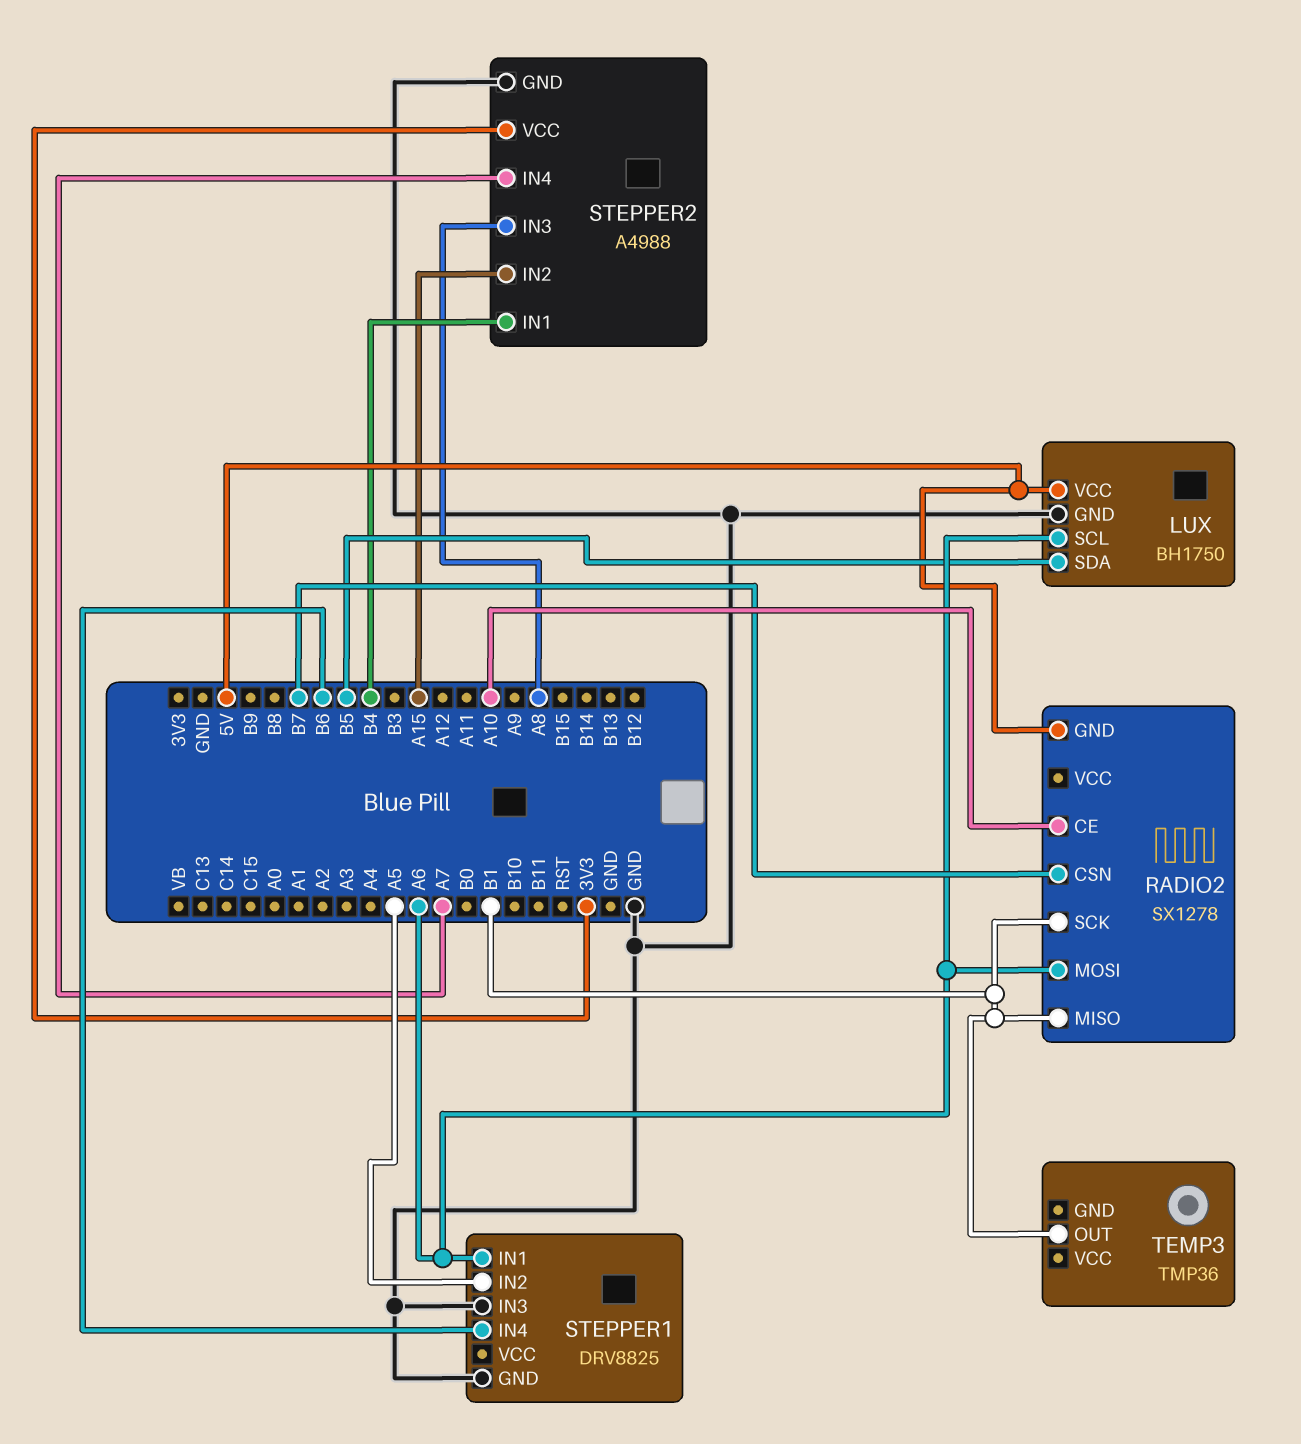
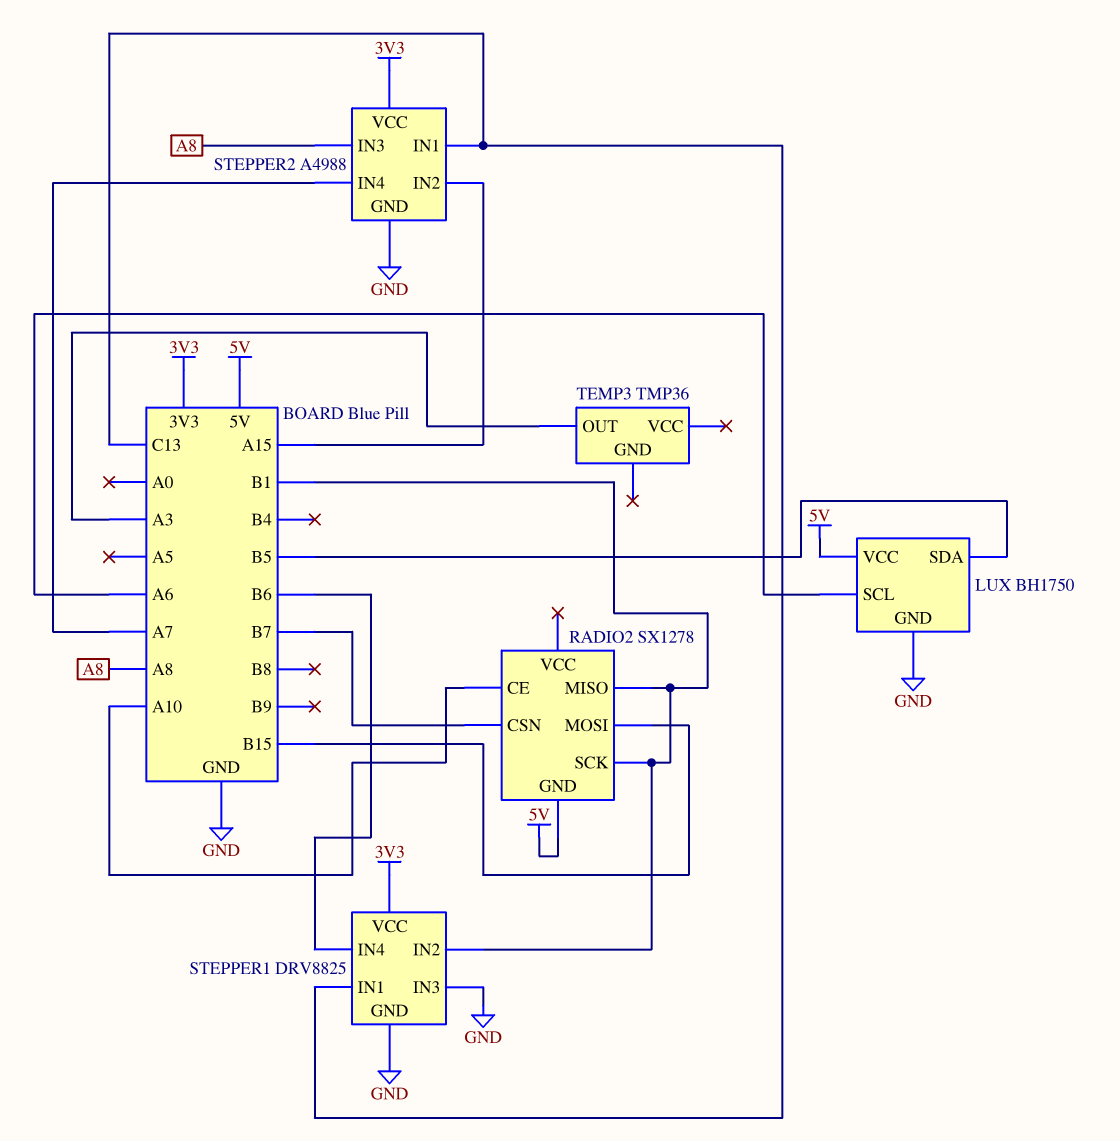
RADIO2 pin MOSI: A6 -> B15
STEPPER1 pin IN1: A6 -> C13
STEPPER1 pin IN2: A5 -> B1
STEPPER1 pin VCC: none -> 3V3
STEPPER2 pin IN1: B4 -> C13
TEMP3 pin OUT: B1 -> A3

